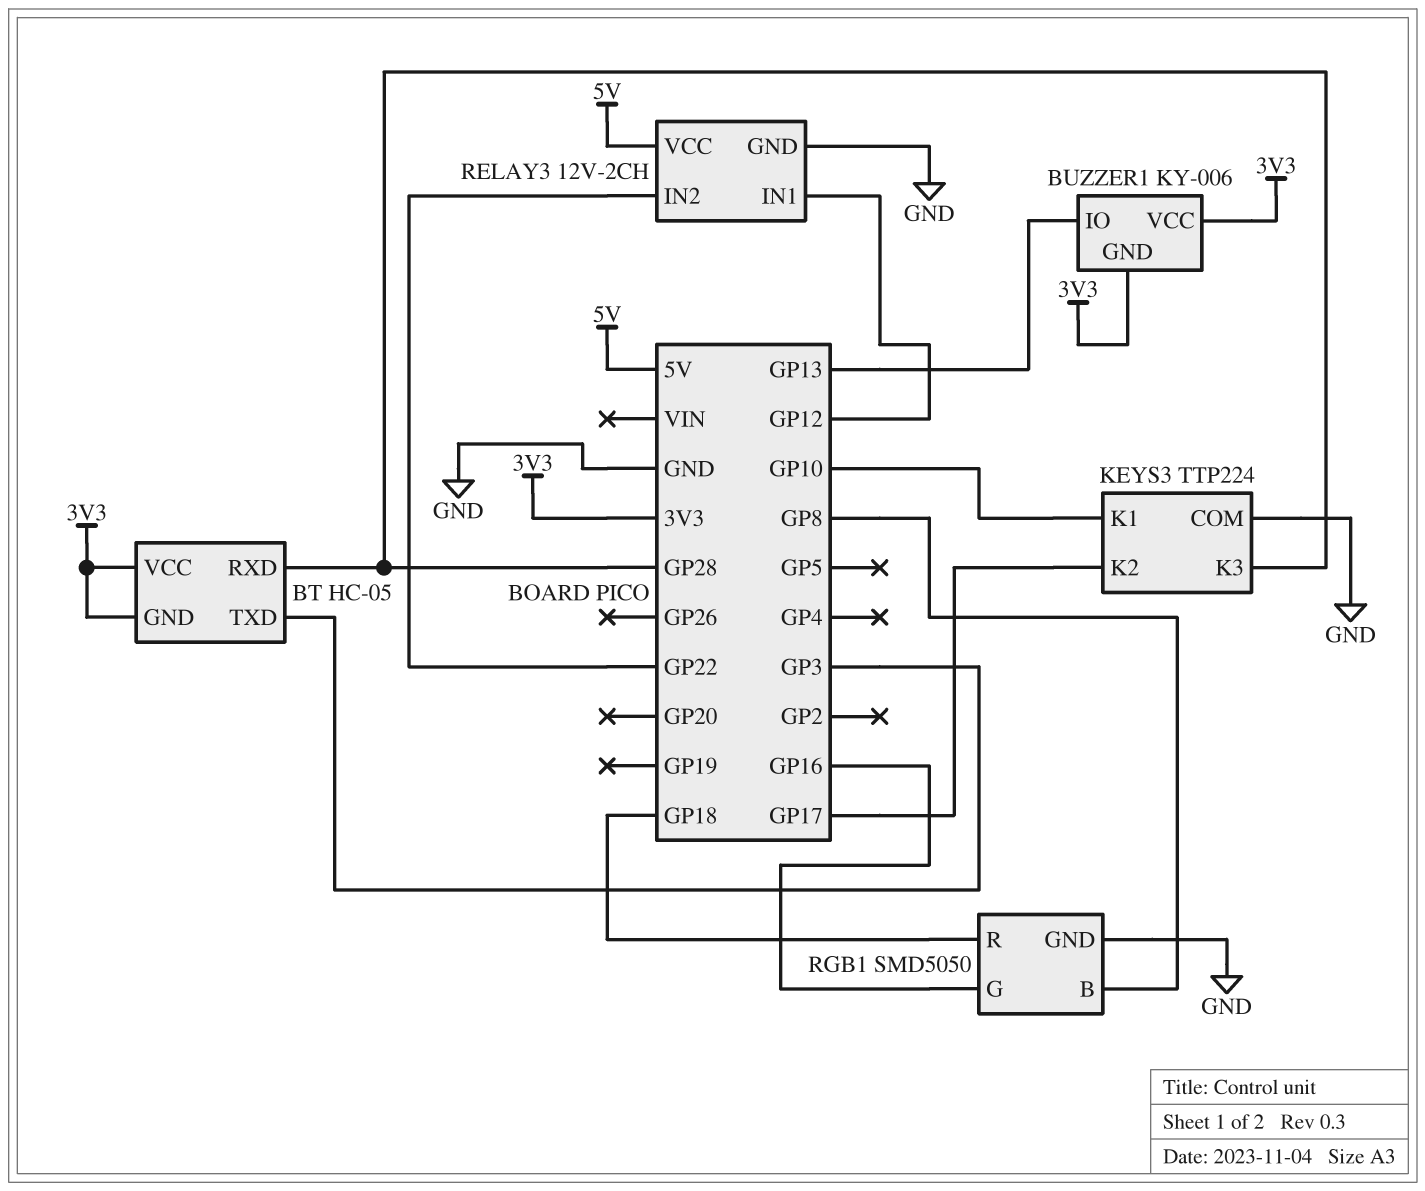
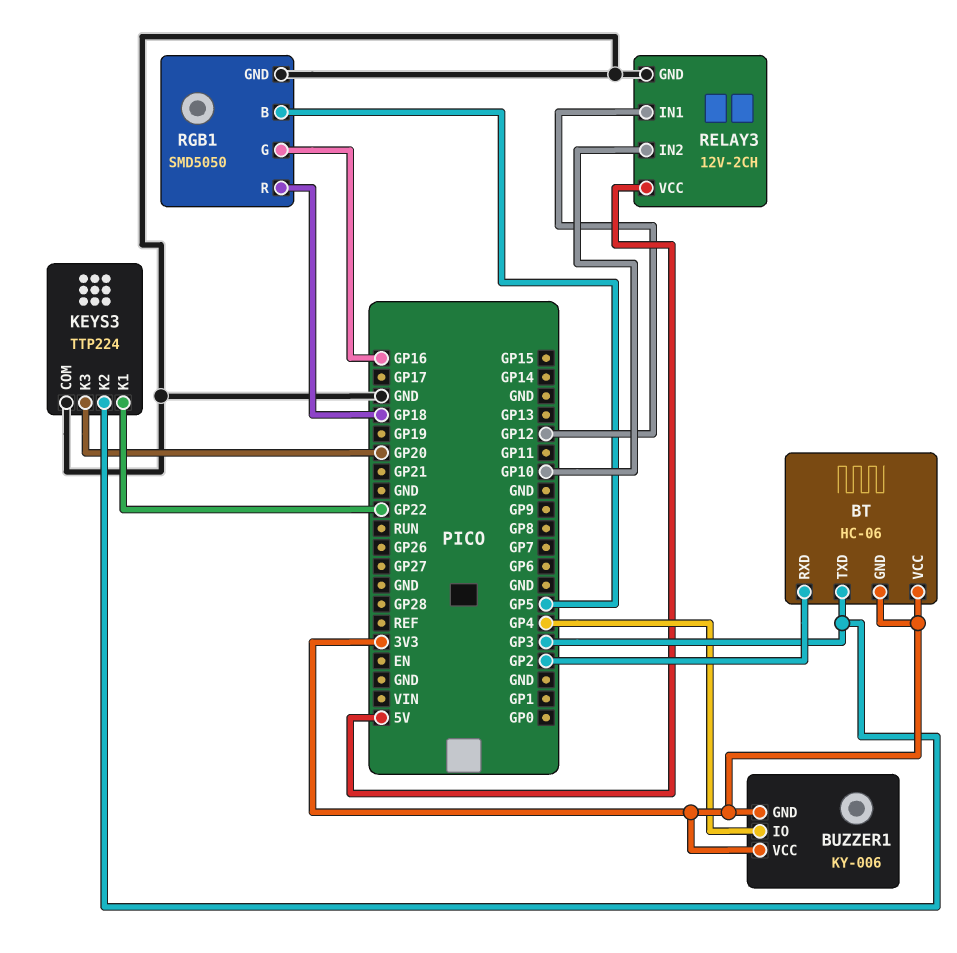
BT: HC-05 -> HC-06
BT pin RXD: GP28 -> GP2
BUZZER1 pin IO: GP13 -> GP4
KEYS3 pin K1: GP10 -> GP22
KEYS3 pin K2: GP17 -> GP3
KEYS3 pin K3: GP28 -> GP20
RELAY3 pin IN2: GP22 -> GP10
RGB1 pin B: GP8 -> GP5

